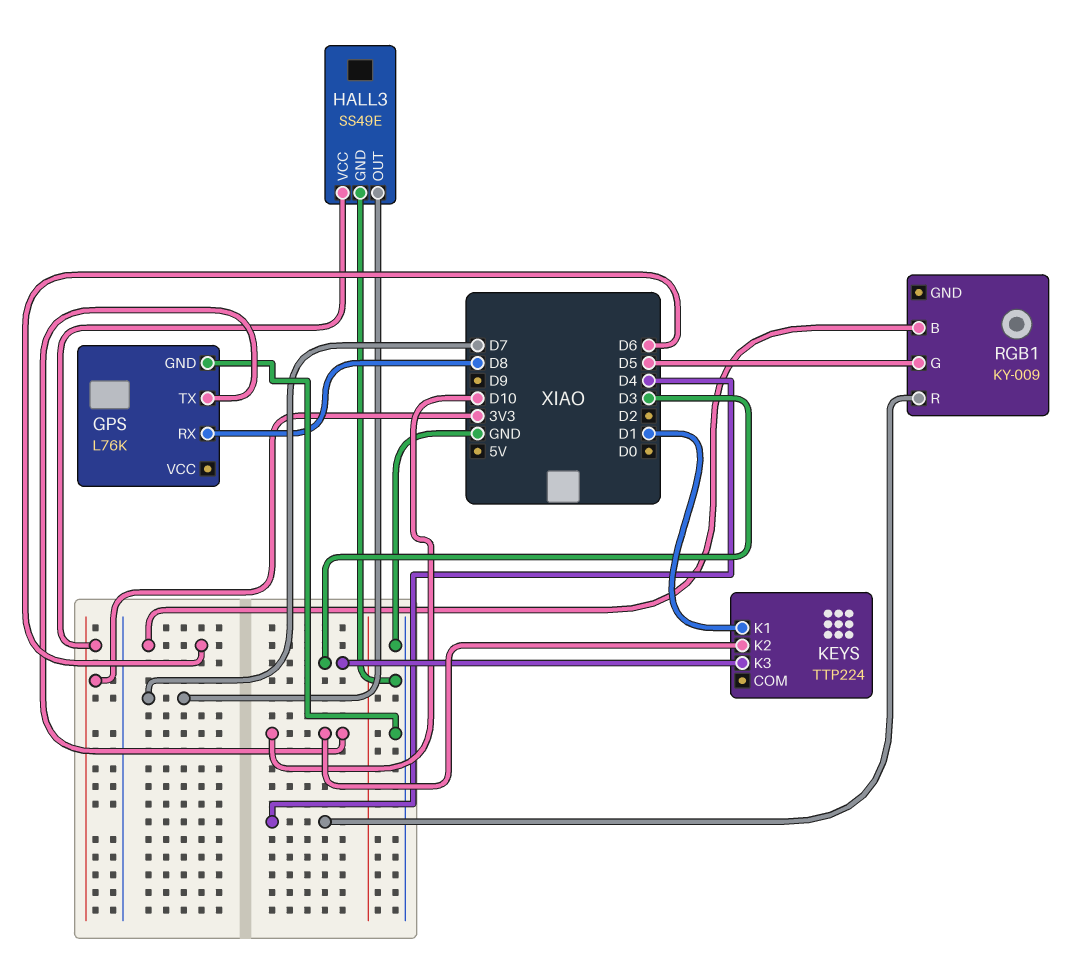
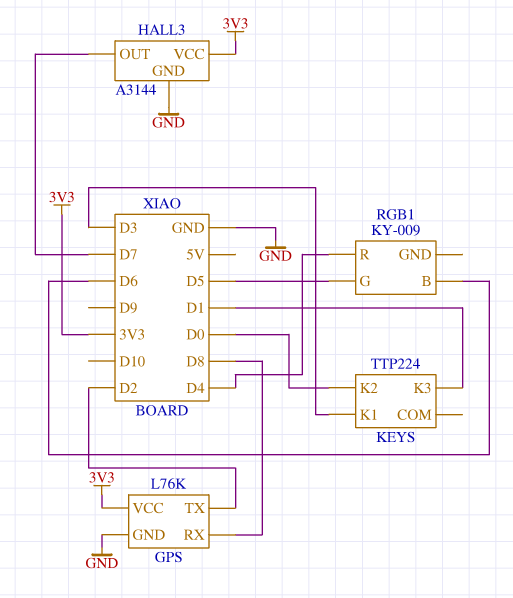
GPS pin TX: D10 -> D2
GPS pin VCC: none -> 3V3
HALL3: SS49E -> A3144
KEYS pin K1: D1 -> D3
KEYS pin K2: D10 -> D0
KEYS pin K3: D3 -> D1

